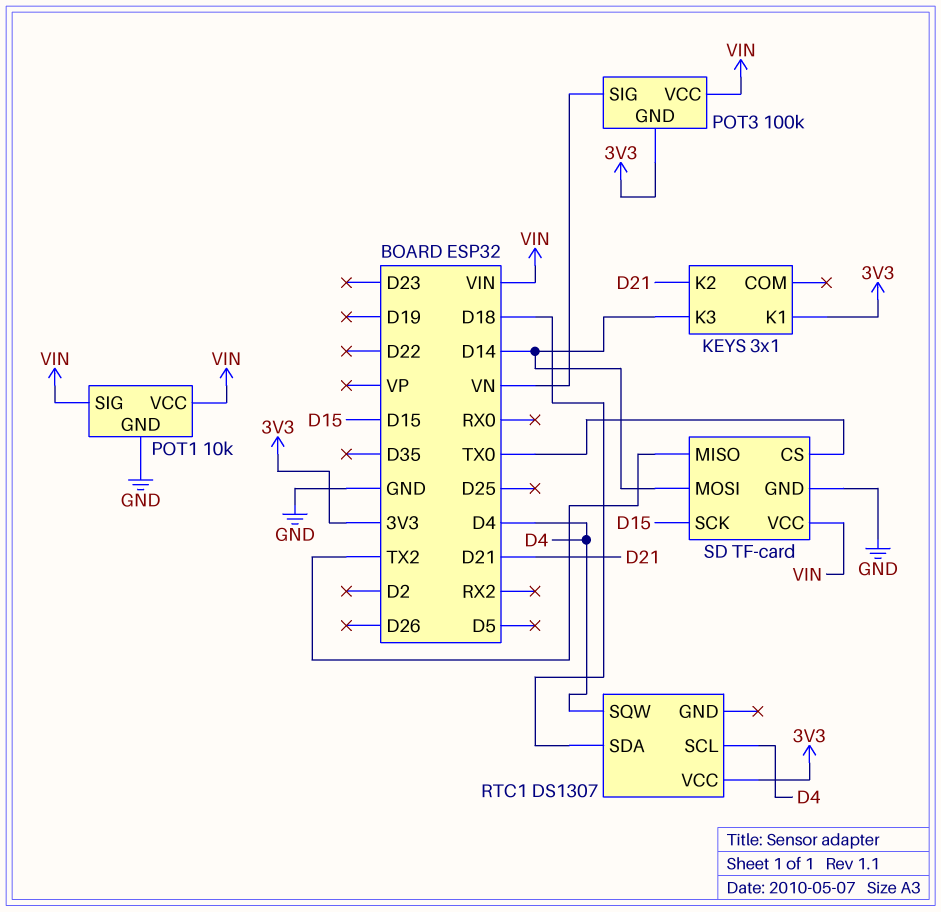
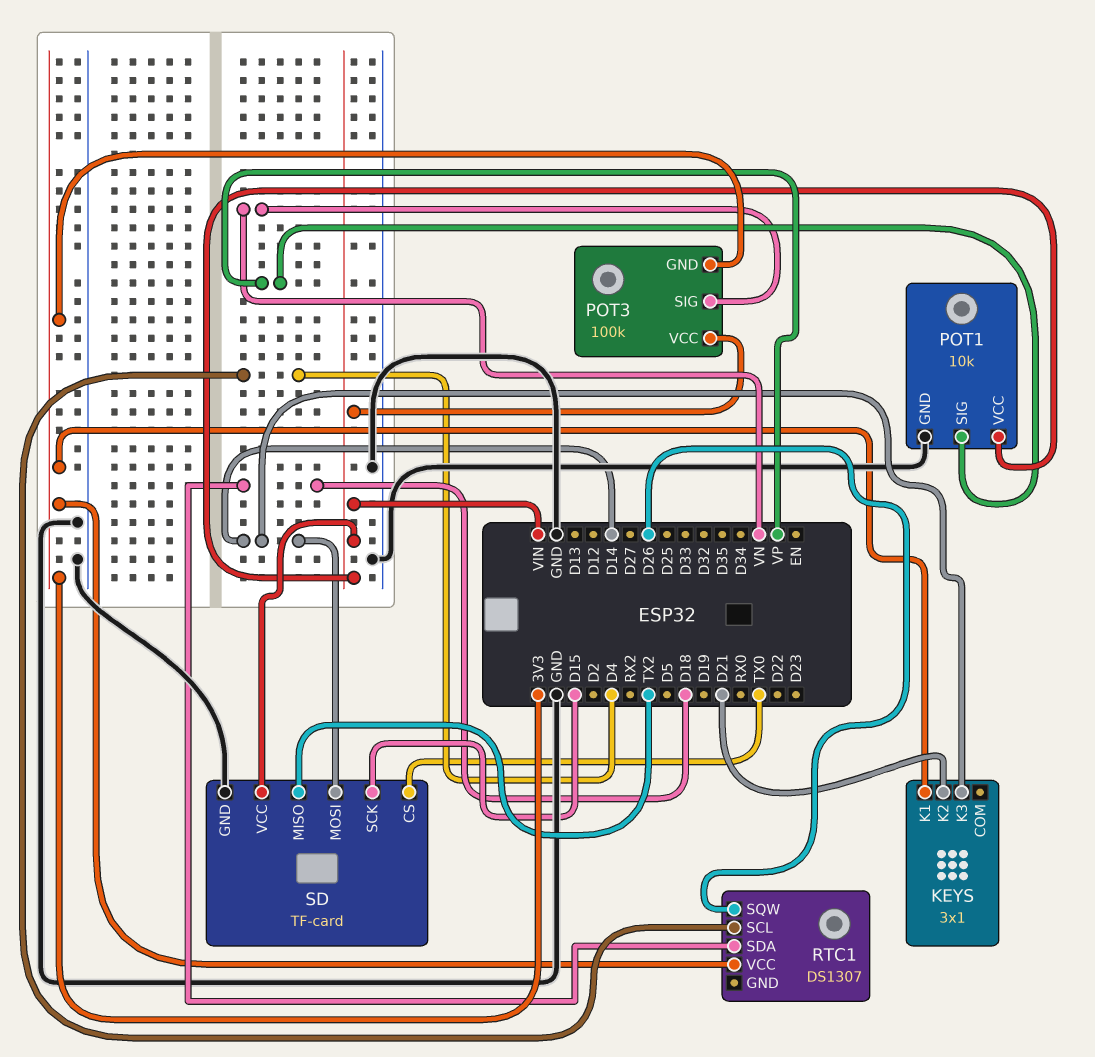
POT1 pin SIG: VIN -> VP
RTC1 pin SQW: D4 -> D26

